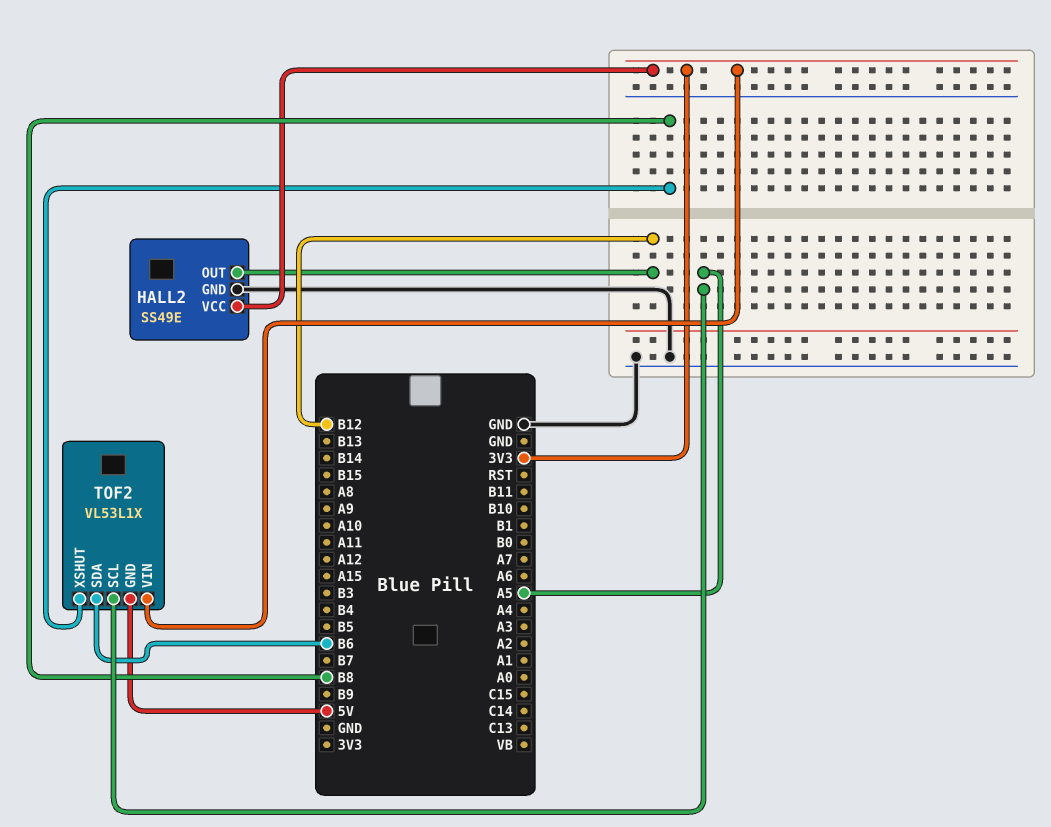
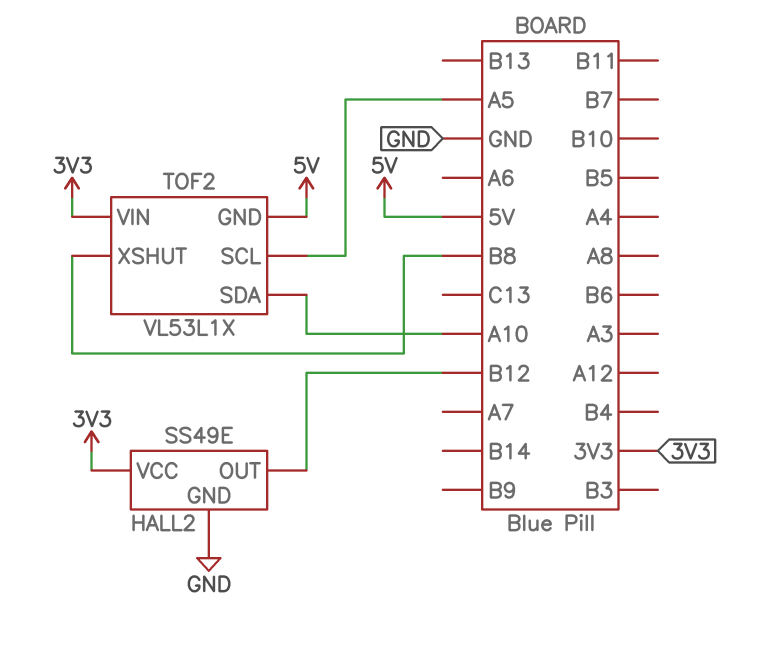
TOF2 pin SDA: B6 -> A10

